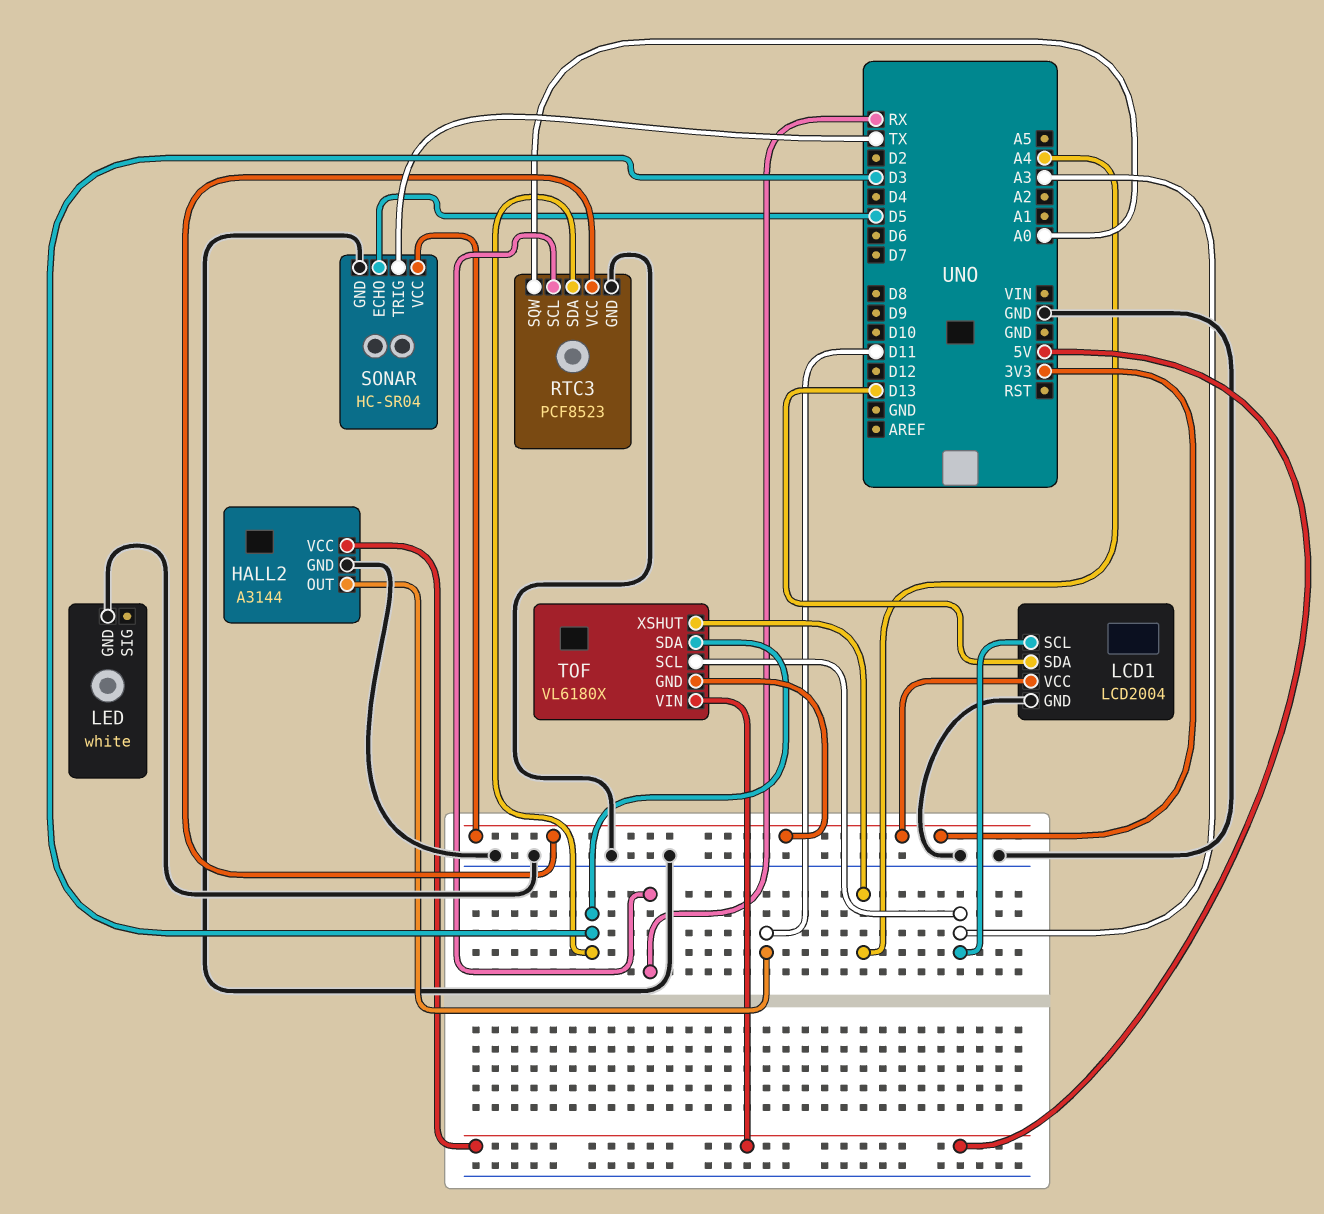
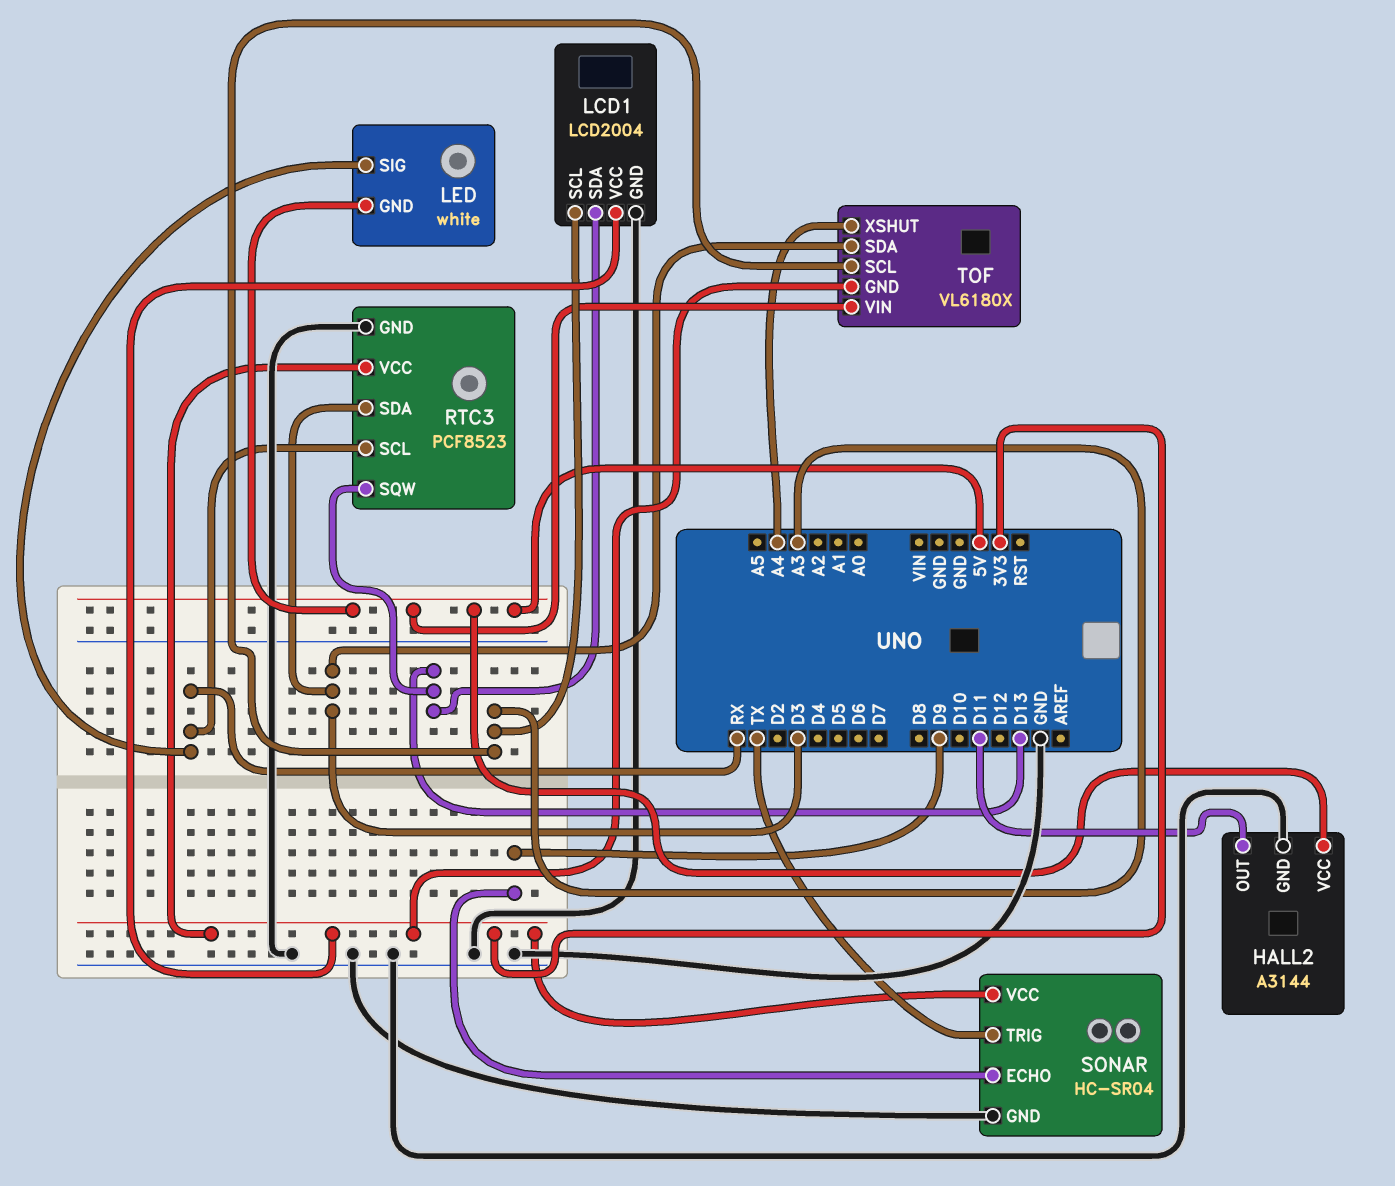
LED pin GND: GND -> 5V
LED pin SIG: none -> RX
RTC3 pin SQW: A0 -> D13
SONAR pin ECHO: D5 -> D9

